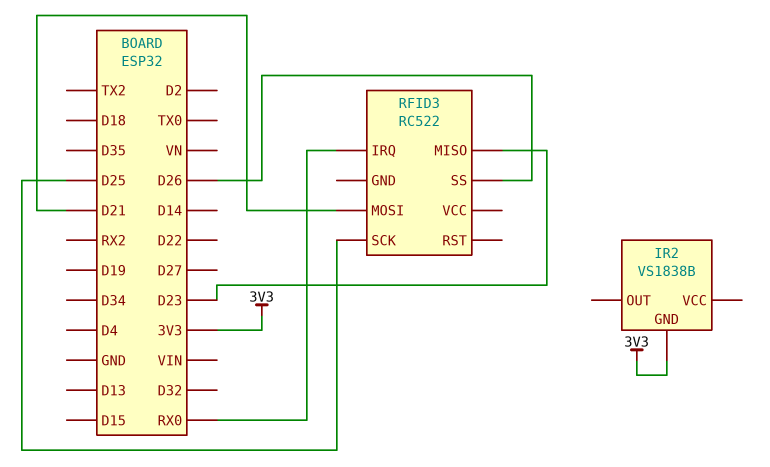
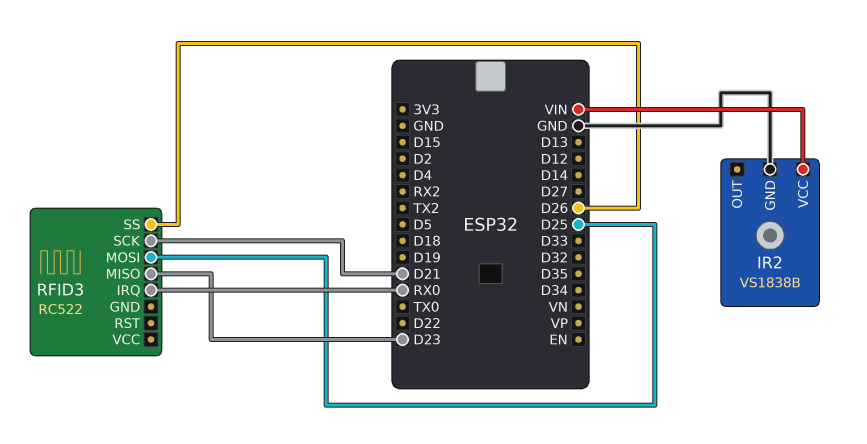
IR2 pin GND: 3V3 -> GND
IR2 pin VCC: none -> VIN
RFID3 pin MOSI: D21 -> D25
RFID3 pin SCK: D25 -> D21

